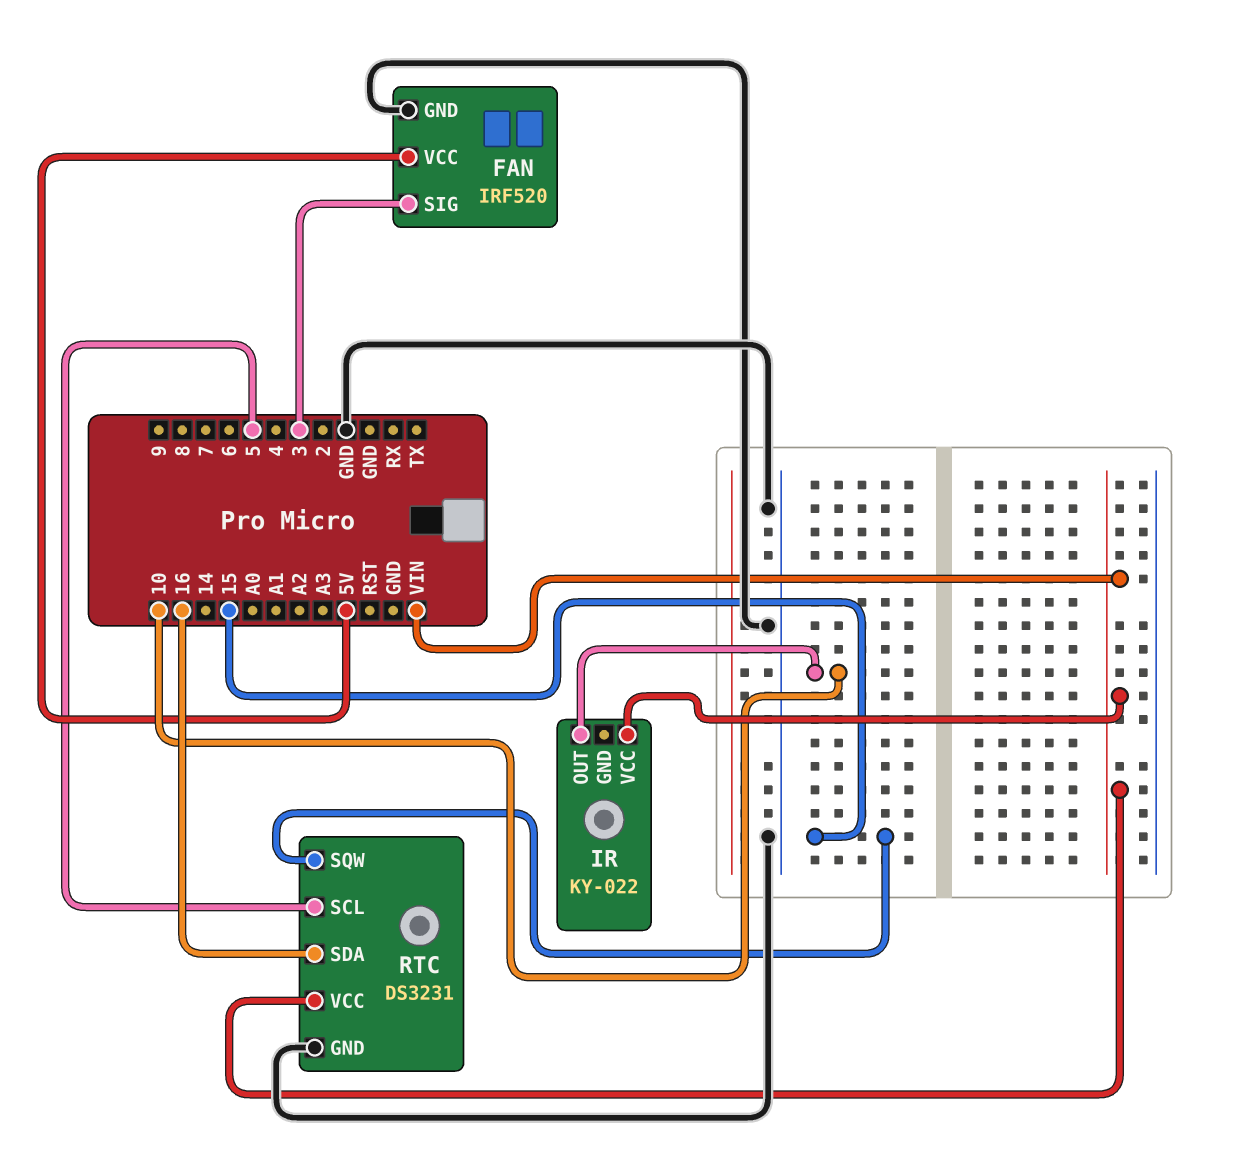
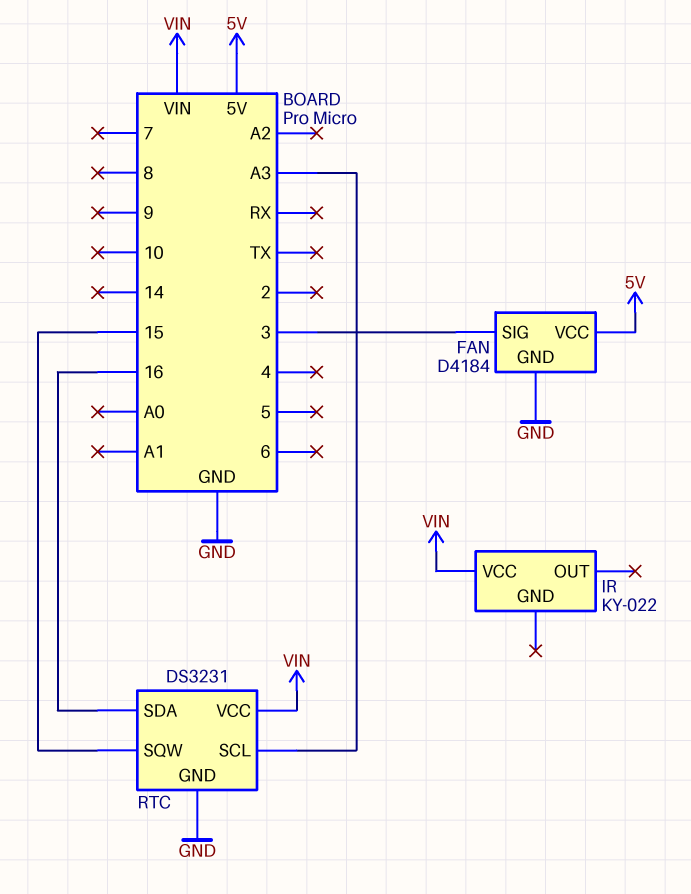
FAN: IRF520 -> D4184
IR pin OUT: 10 -> none
RTC pin SCL: 5 -> A3

